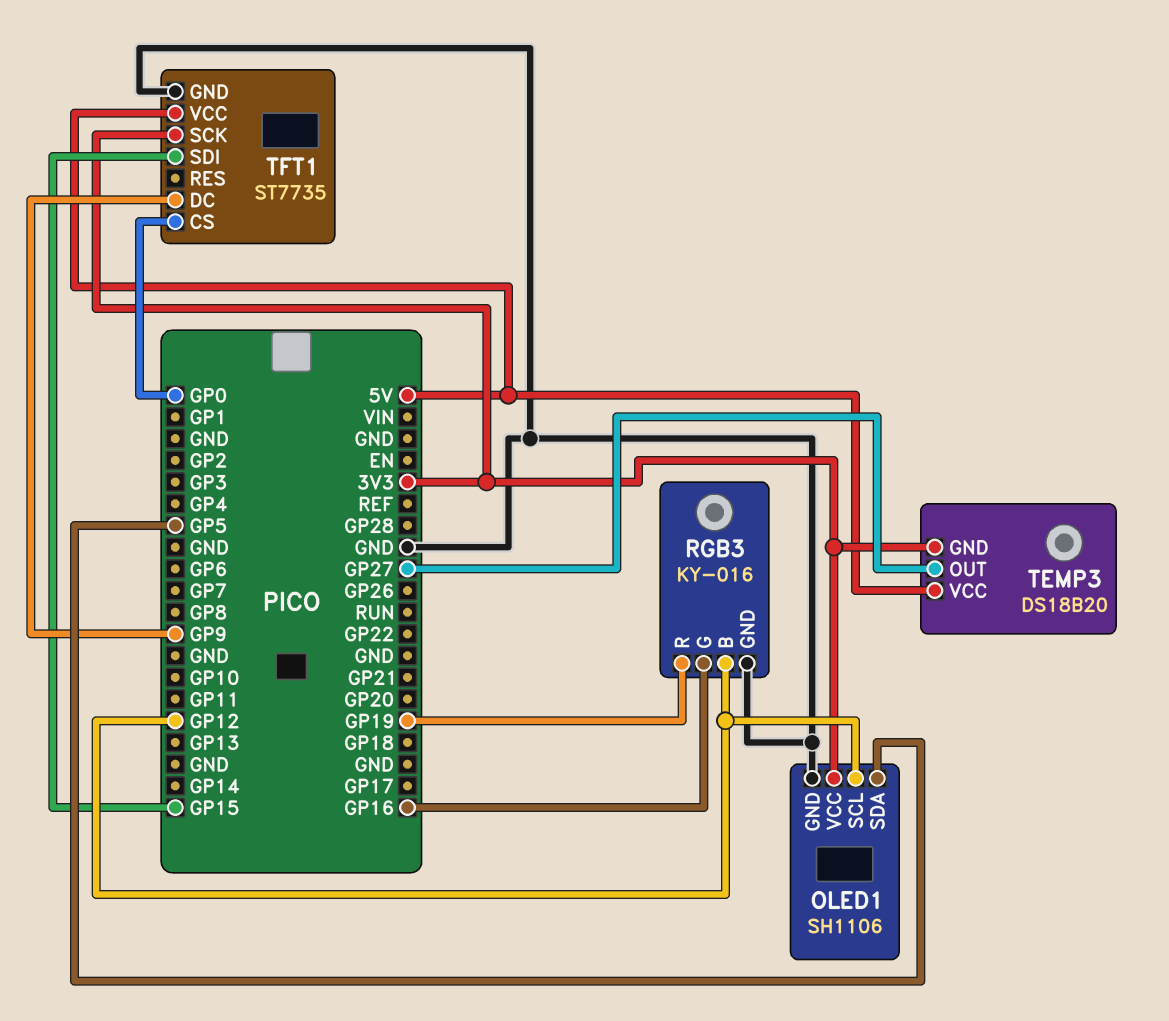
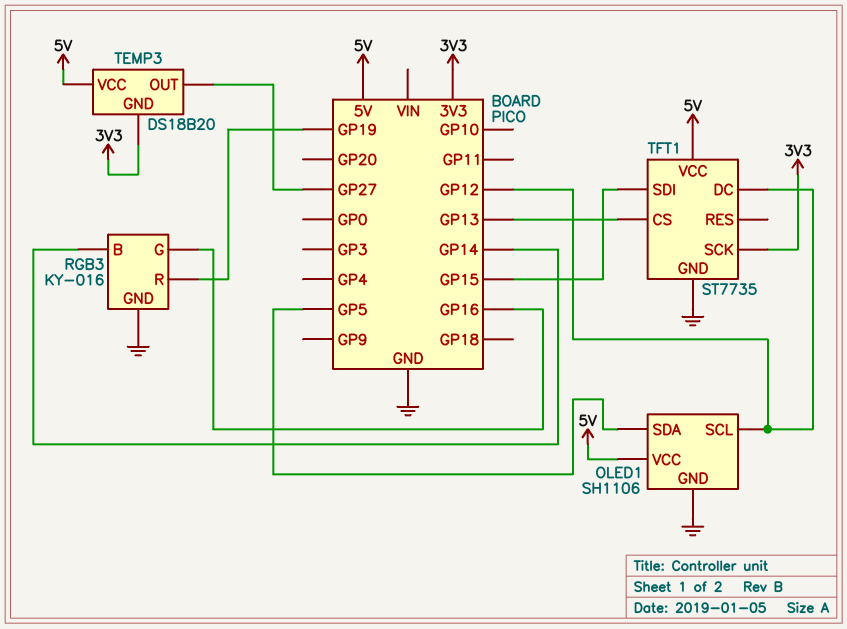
OLED1 pin VCC: 3V3 -> 5V
RGB3 pin B: GP12 -> GP14
TFT1 pin CS: GP0 -> GP13
TFT1 pin DC: GP9 -> GP12

